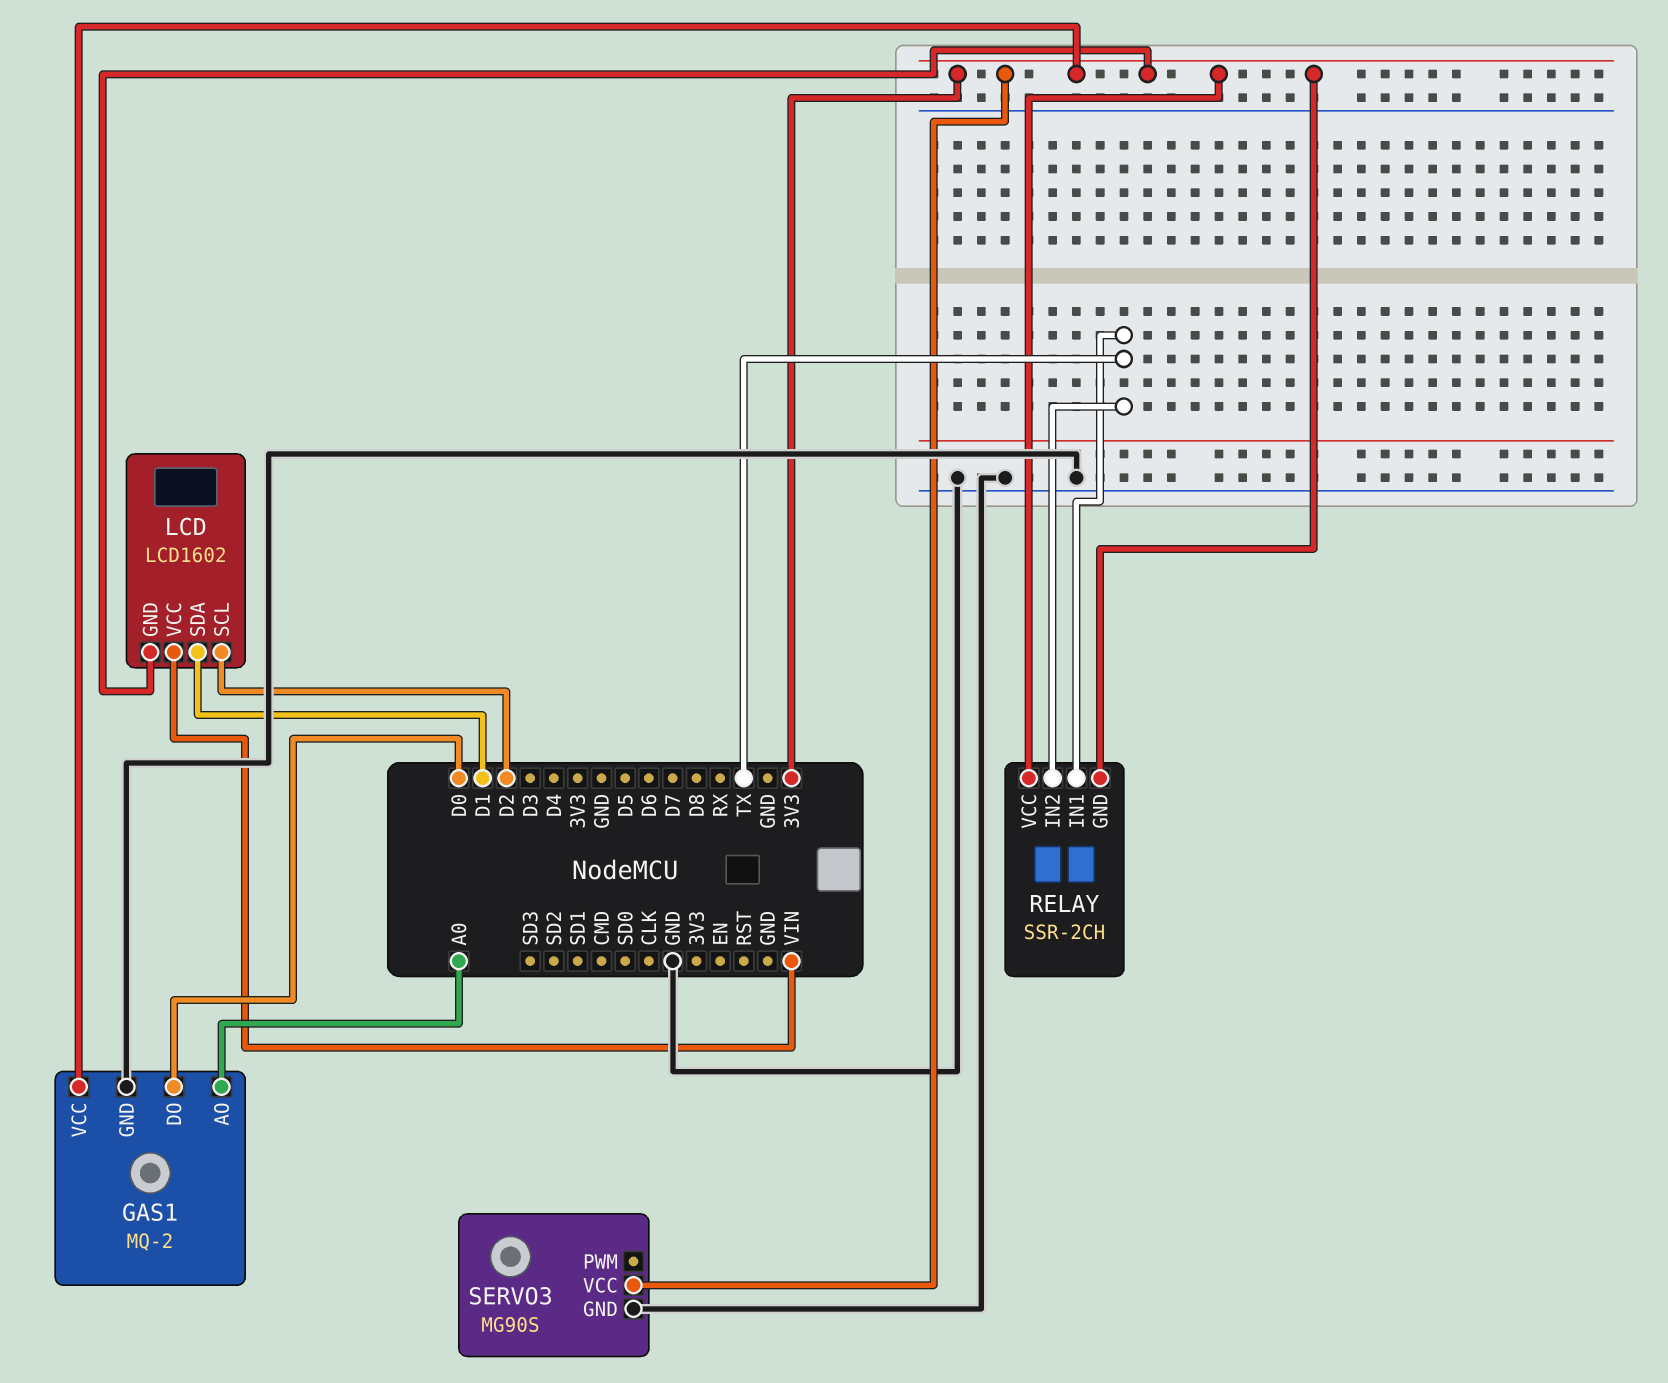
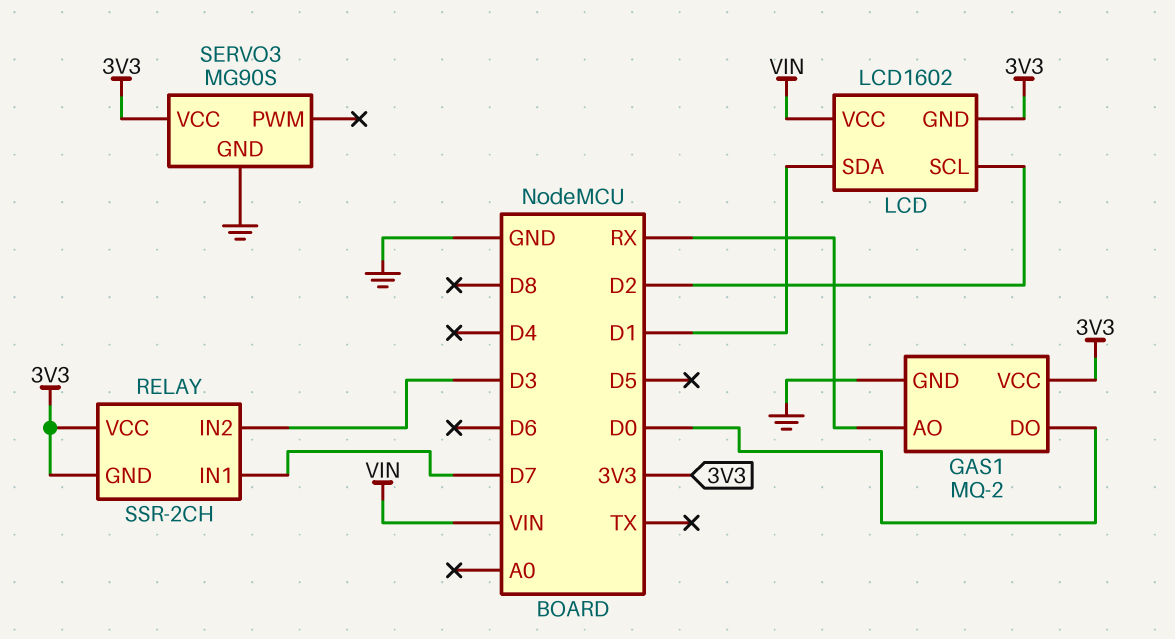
GAS1 pin AO: A0 -> RX
RELAY pin IN1: TX -> D7
RELAY pin IN2: TX -> D3

